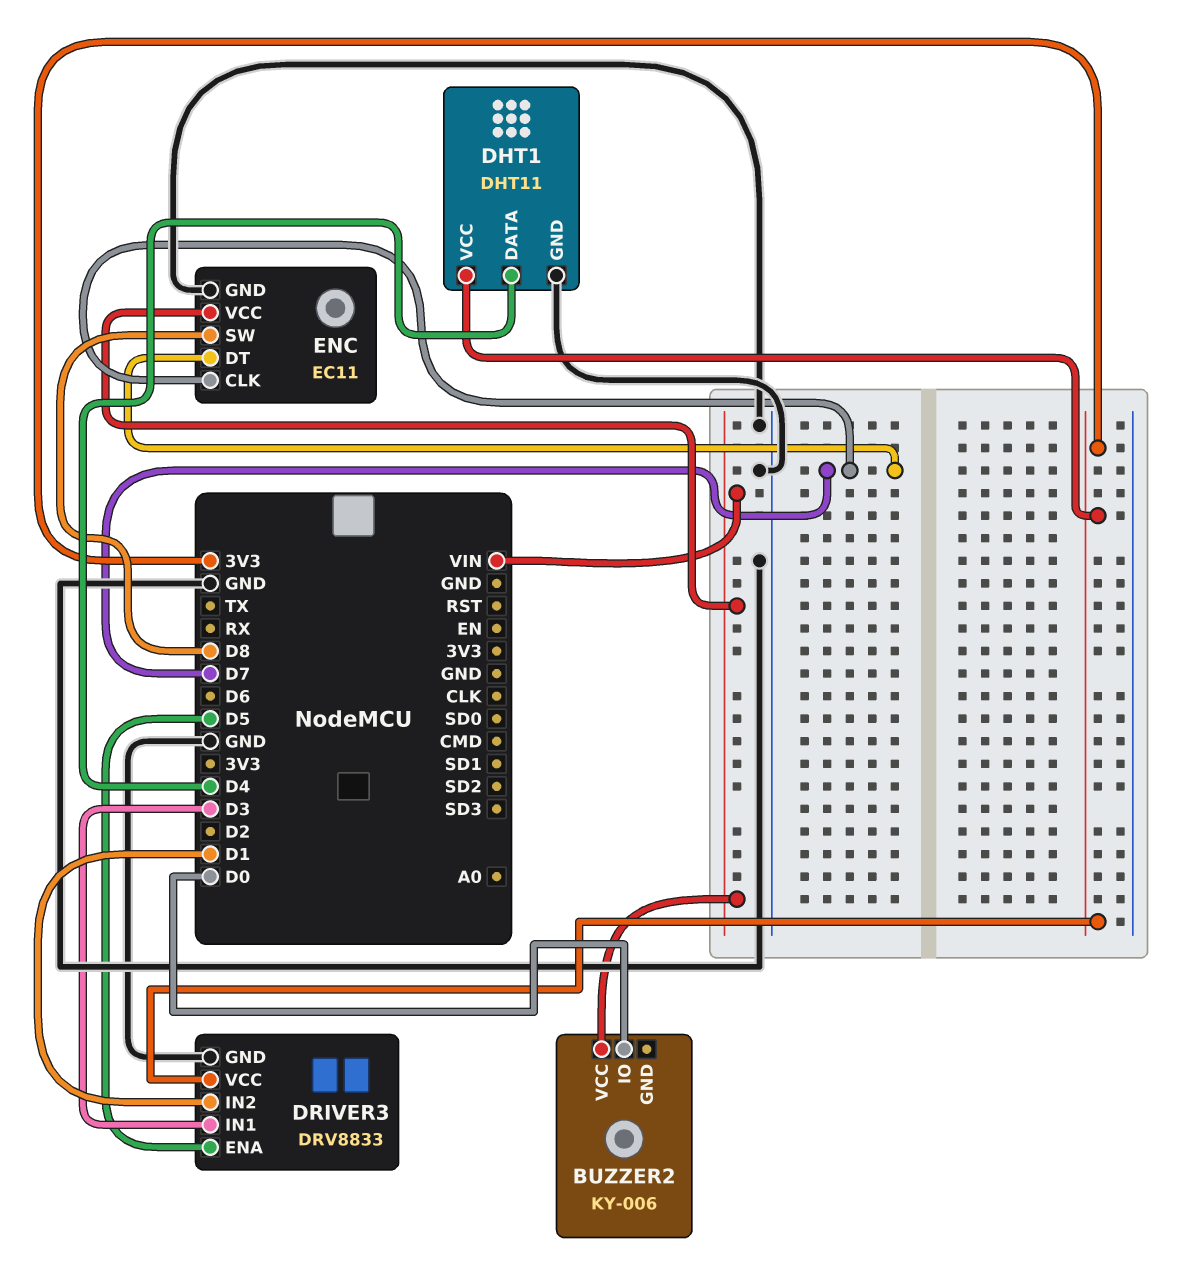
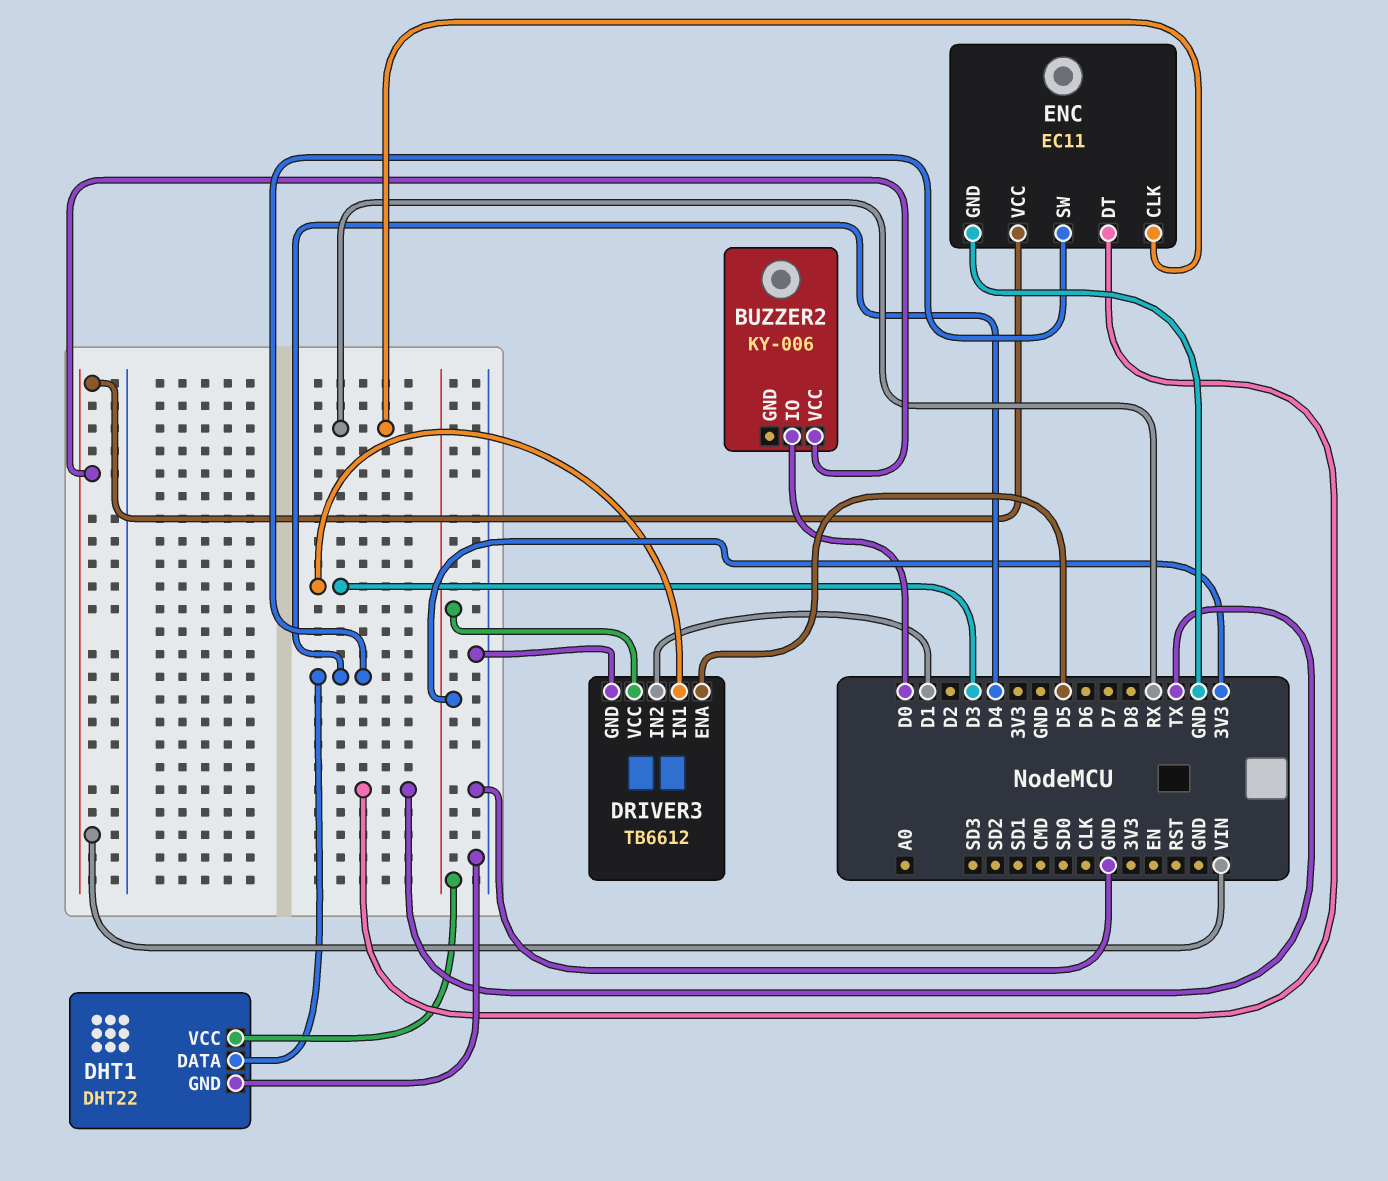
DHT1: DHT11 -> DHT22
DRIVER3: DRV8833 -> TB6612
ENC pin CLK: D7 -> RX
ENC pin DT: D7 -> TX
ENC pin SW: D8 -> D4

